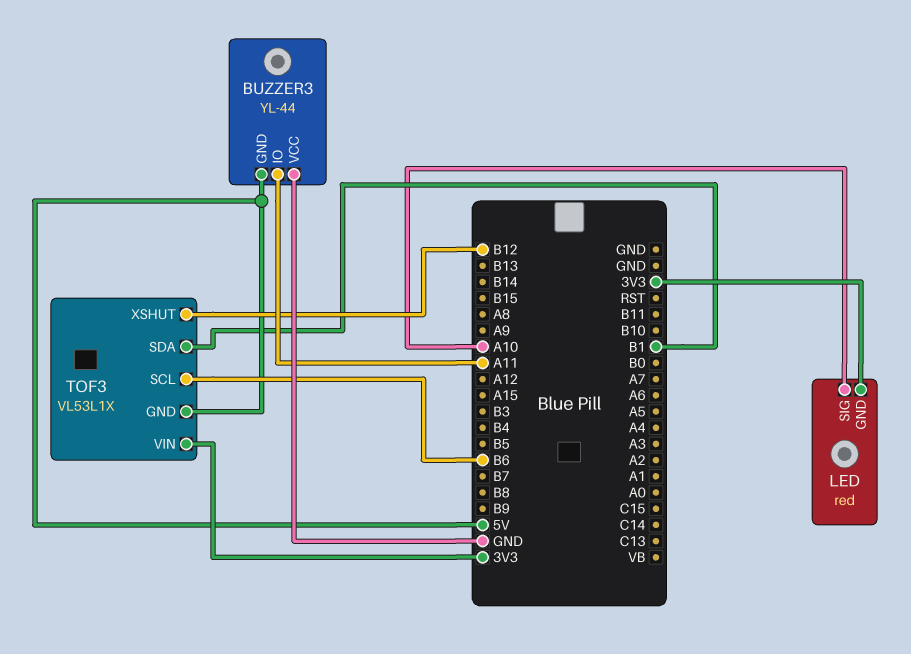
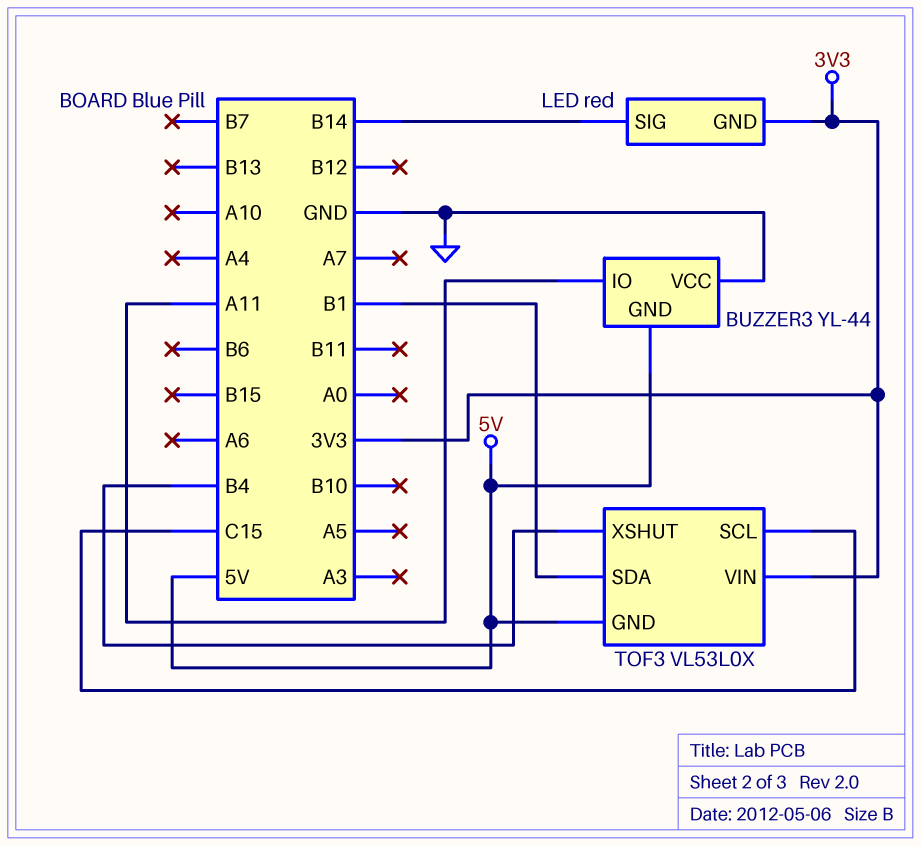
LED pin SIG: A10 -> B14
TOF3: VL53L1X -> VL53L0X
TOF3 pin SCL: B6 -> C15
TOF3 pin XSHUT: B12 -> B4

